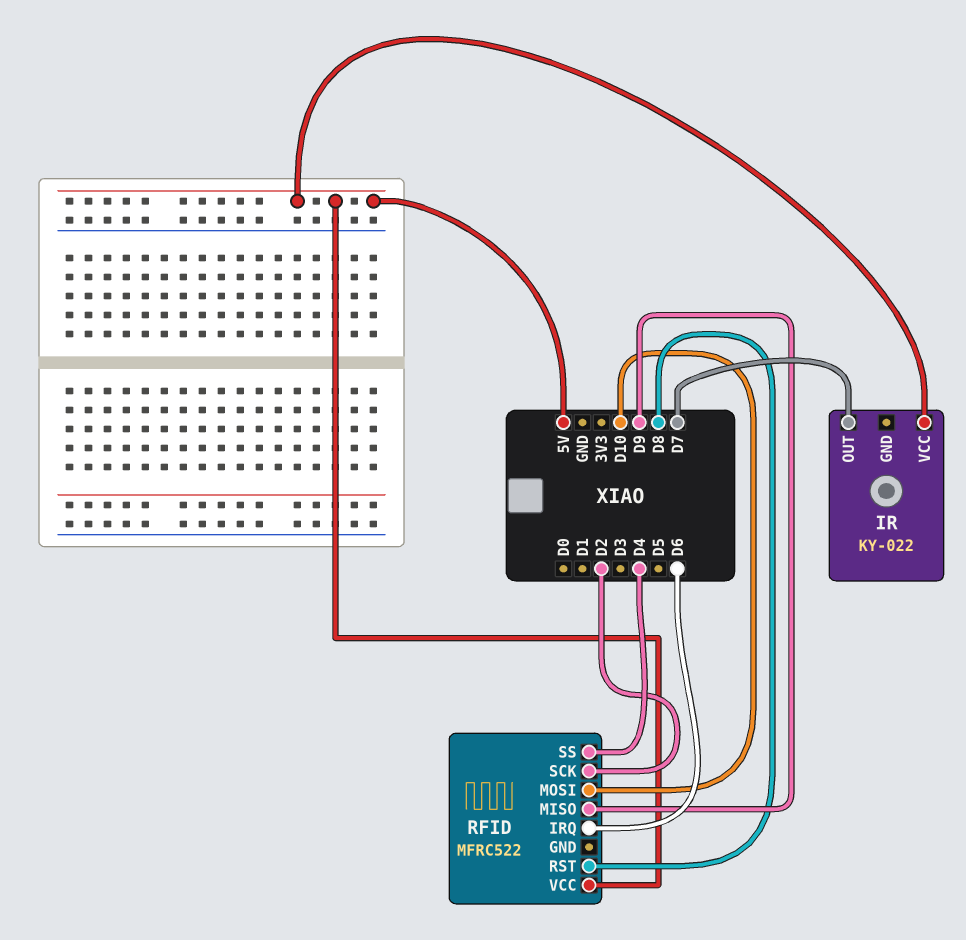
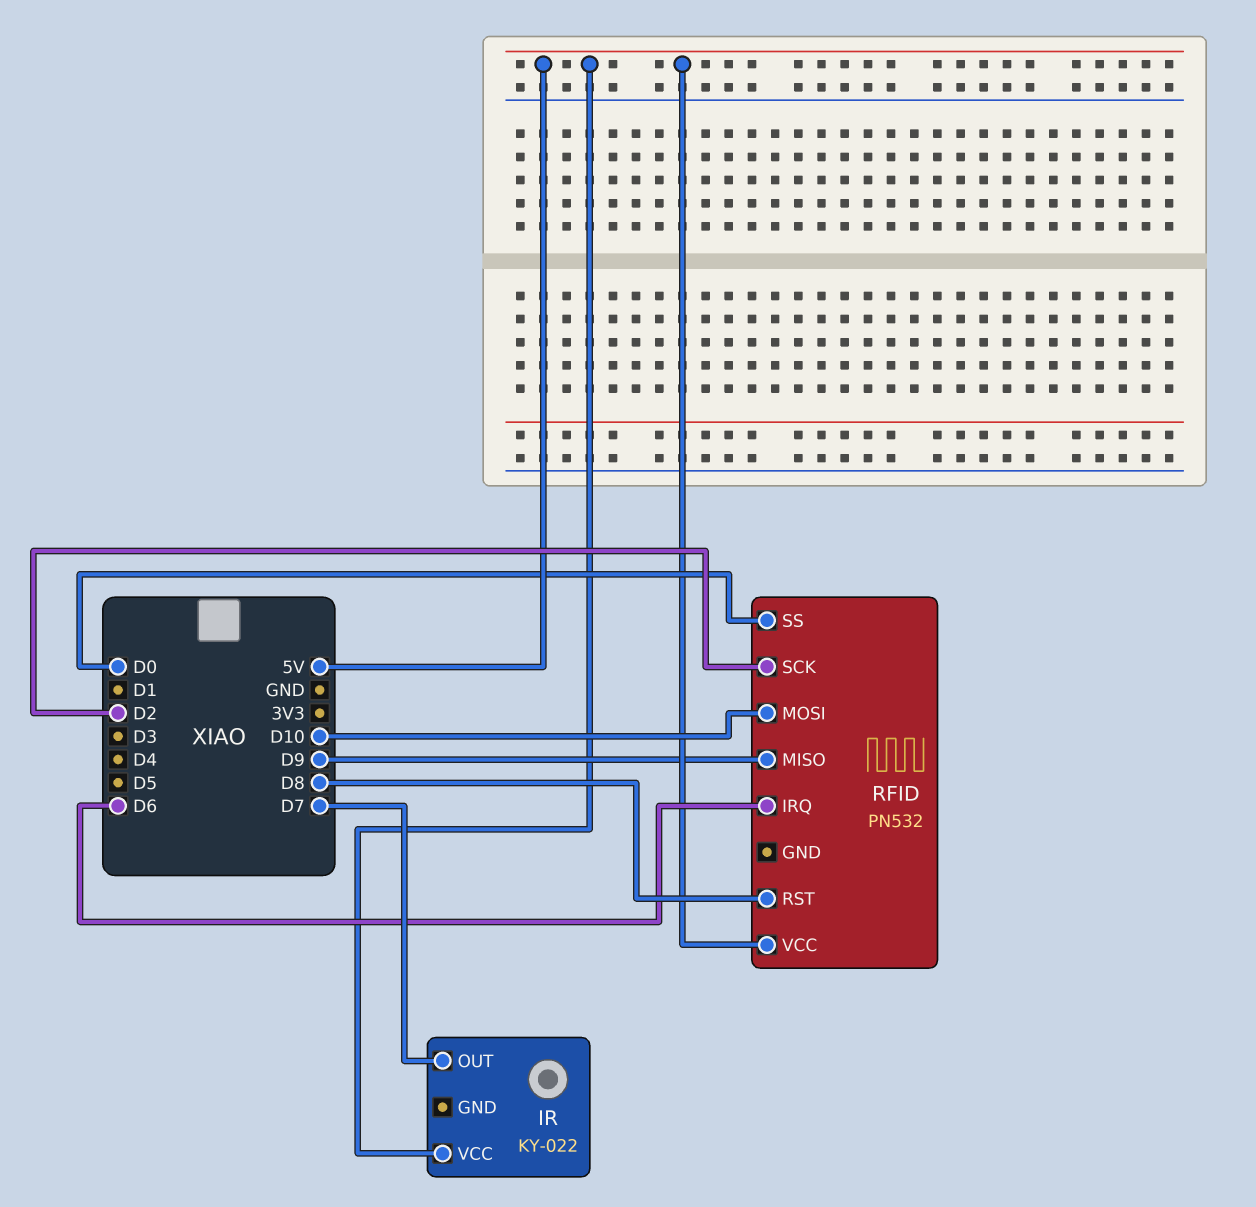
RFID: MFRC522 -> PN532
RFID pin SS: D4 -> D0

